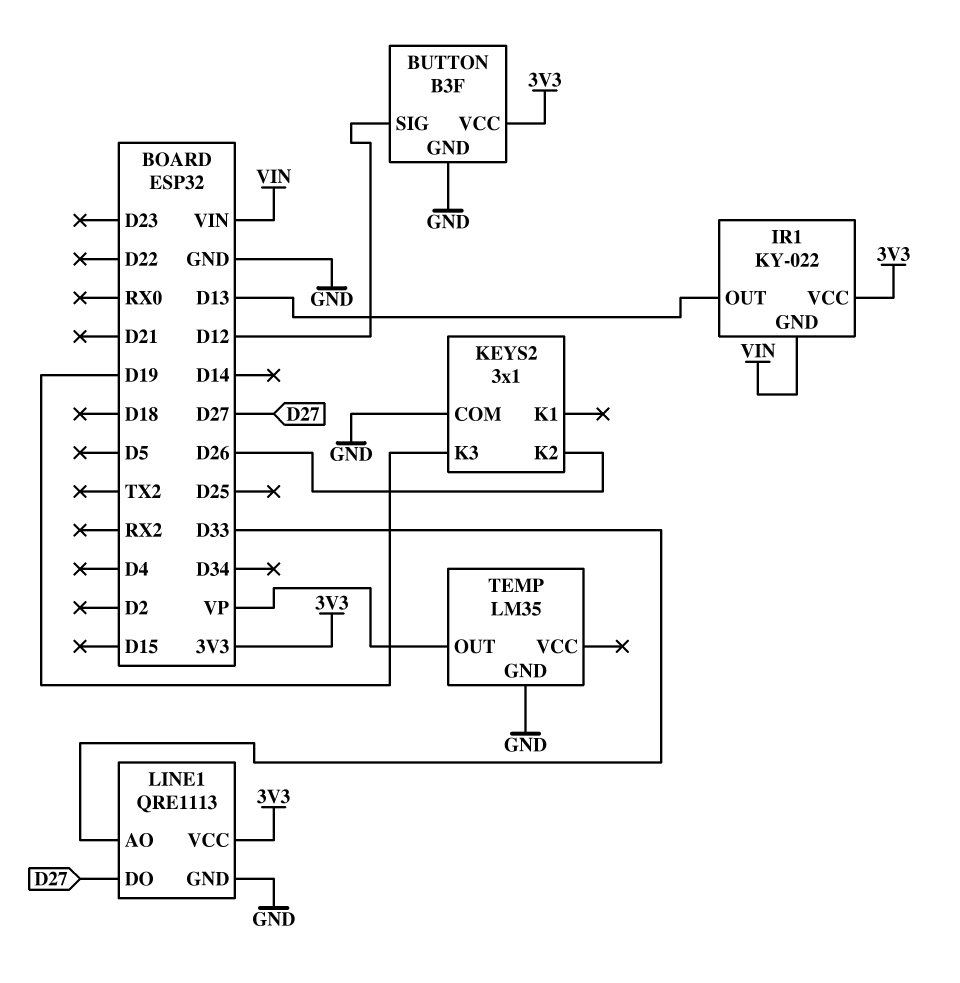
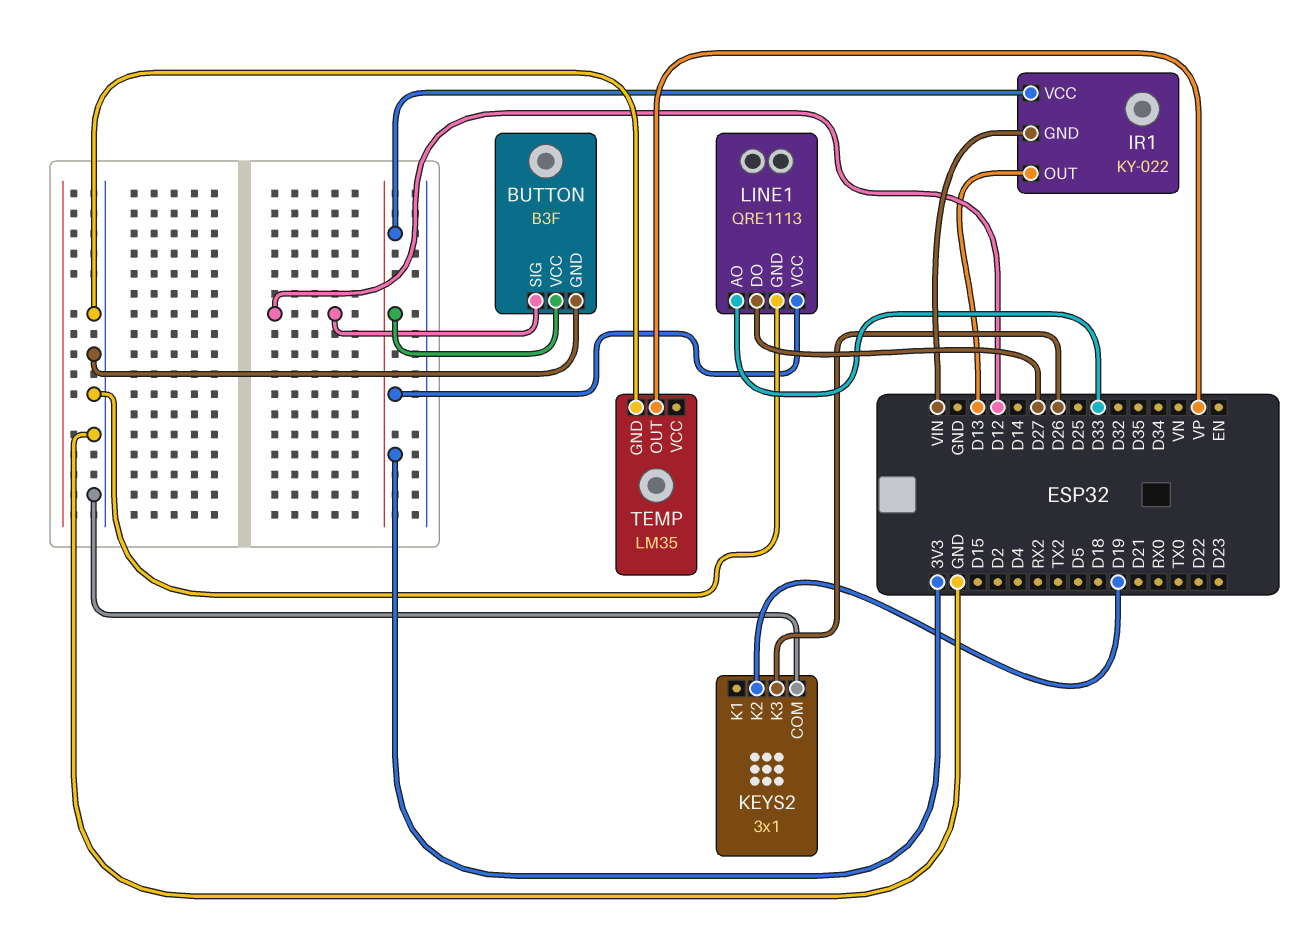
KEYS2 pin K2: D26 -> D19
KEYS2 pin K3: D19 -> D26

